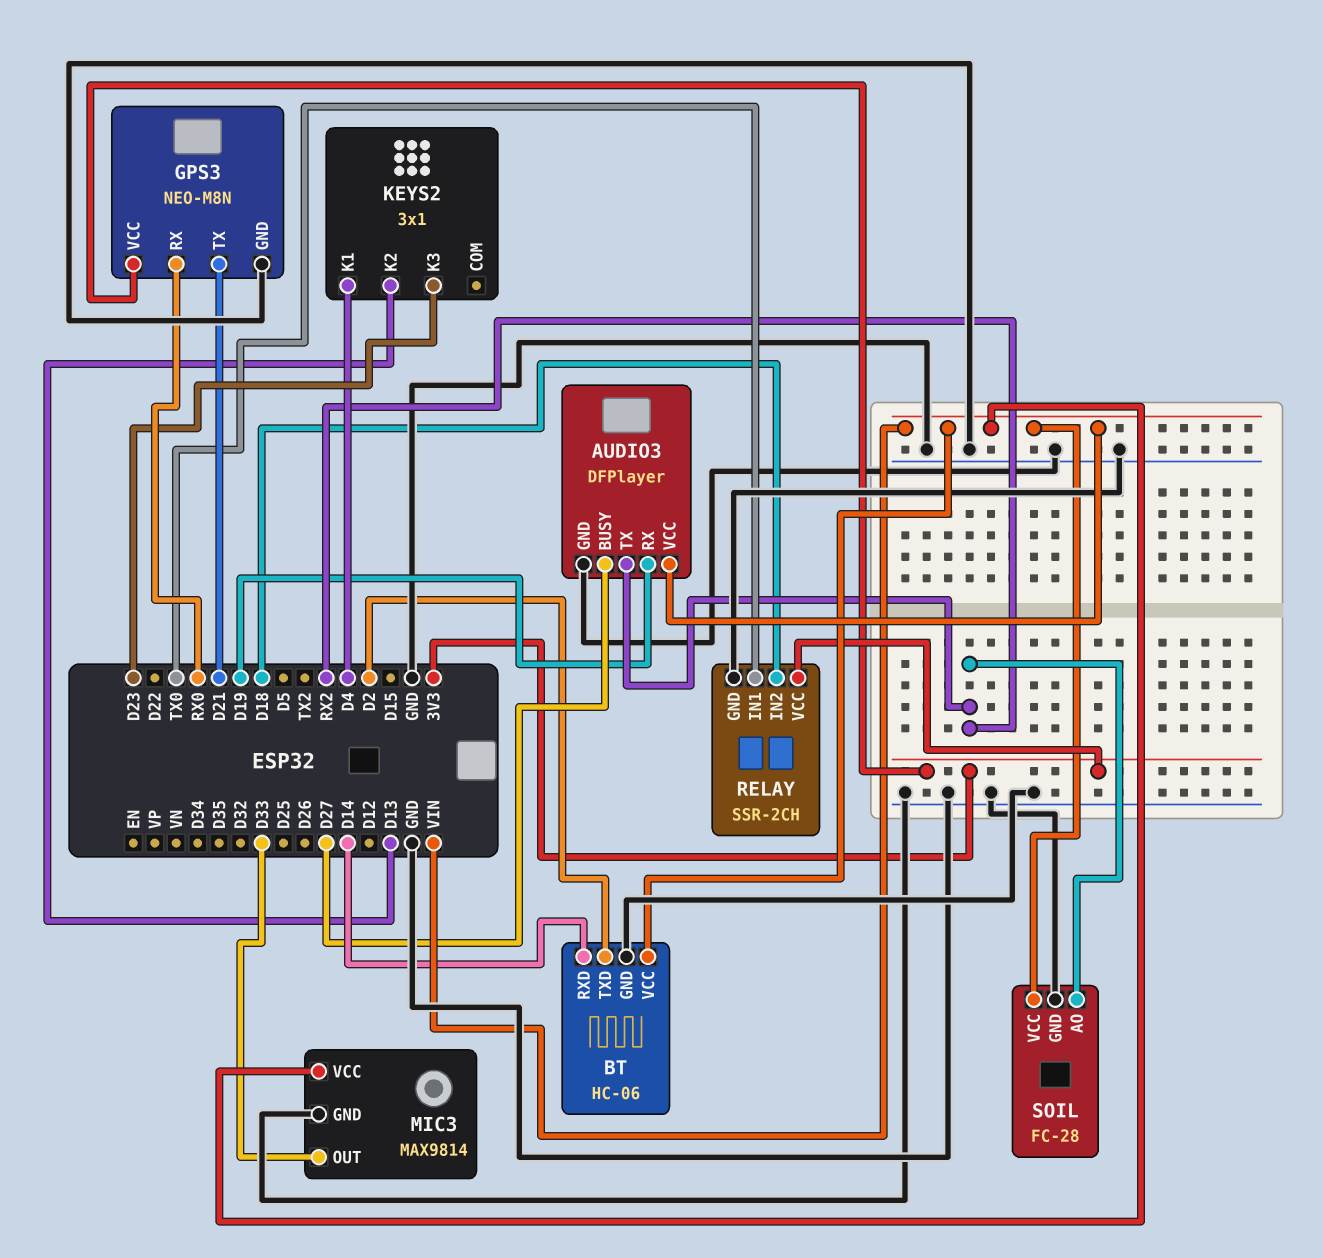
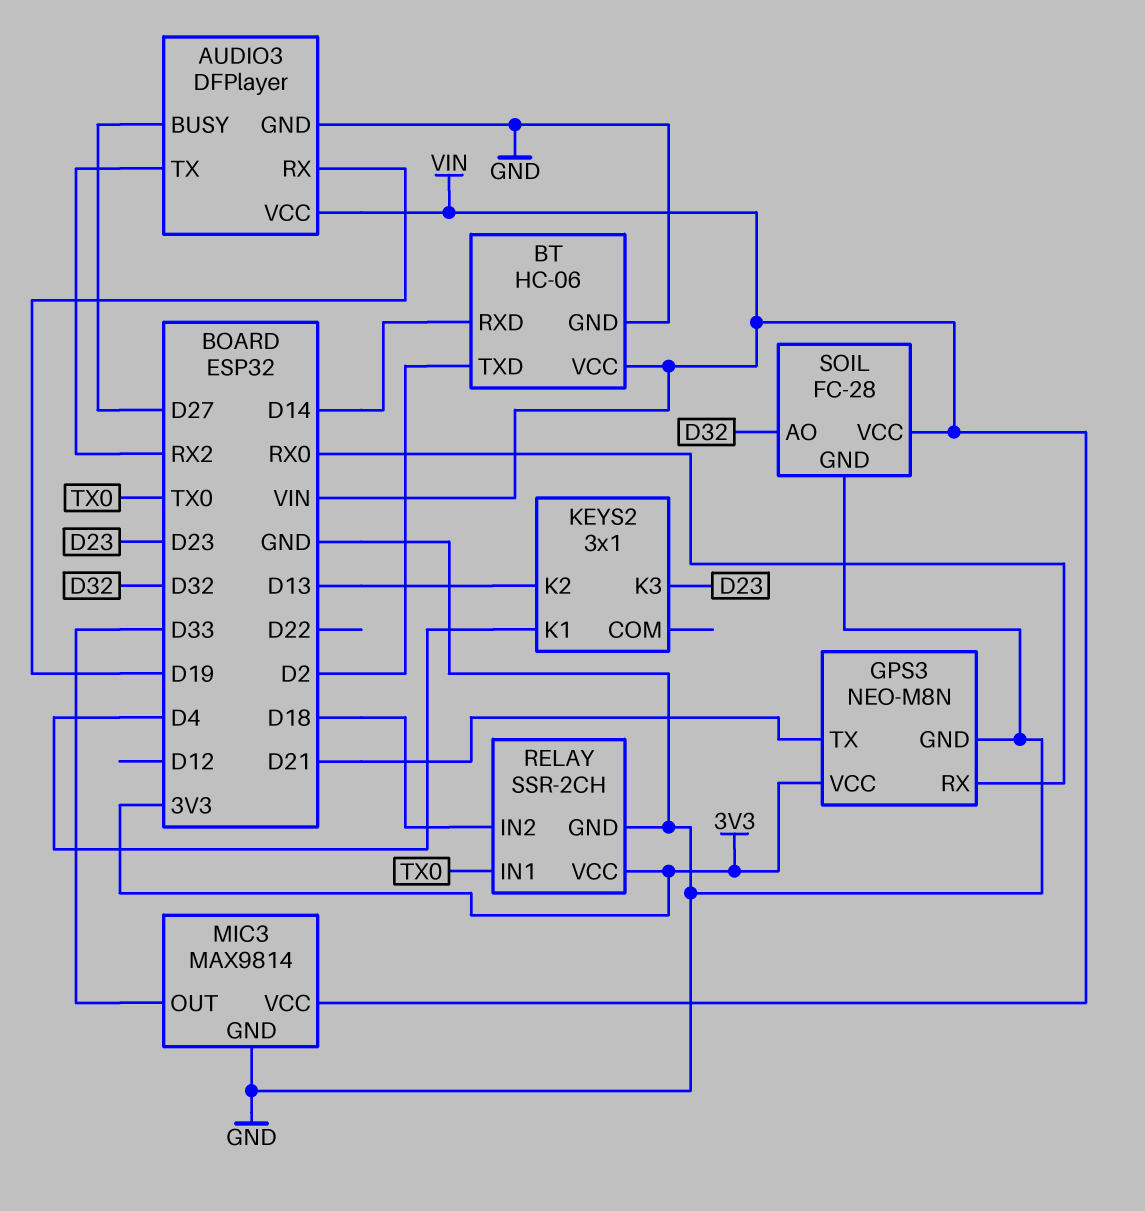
SOIL pin AO: RX2 -> D32

